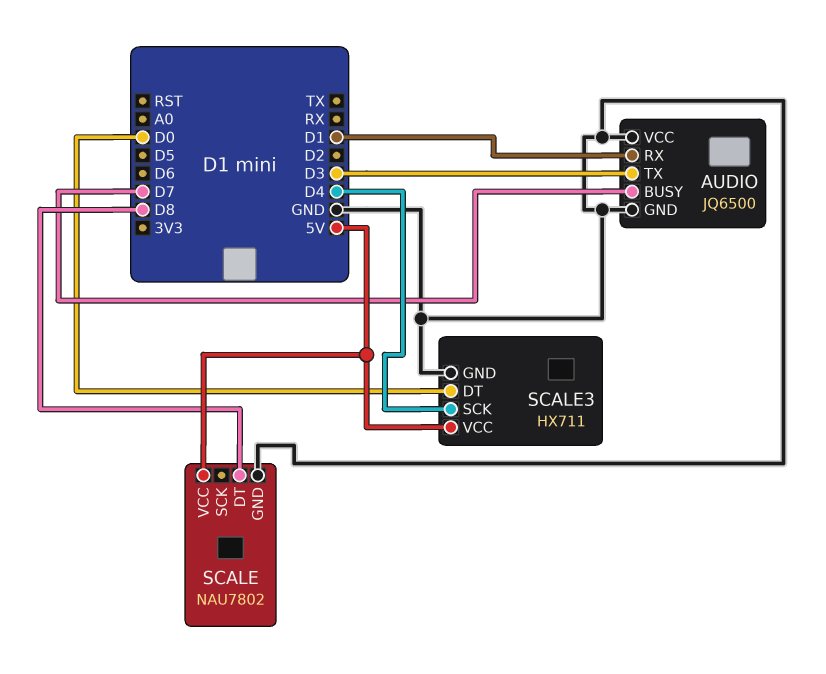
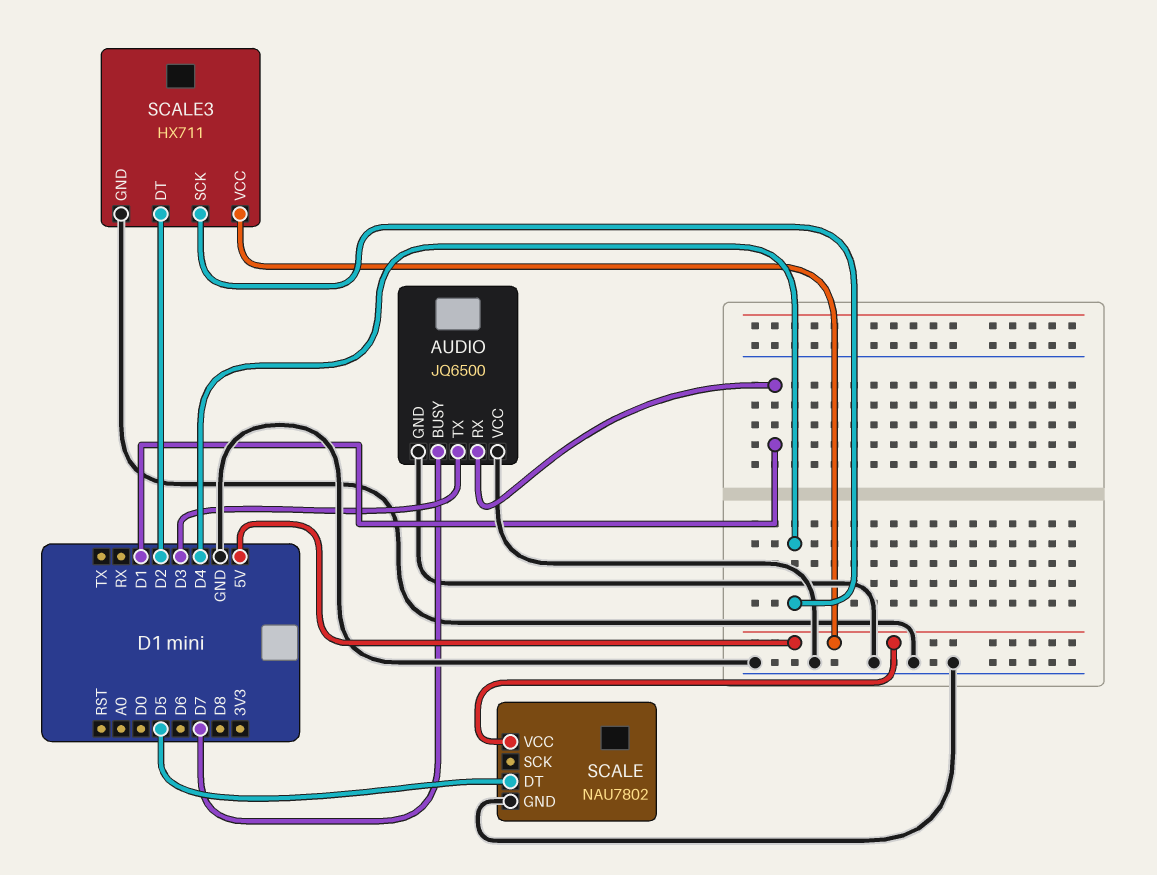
SCALE pin DT: D8 -> D5
SCALE3 pin DT: D0 -> D2

